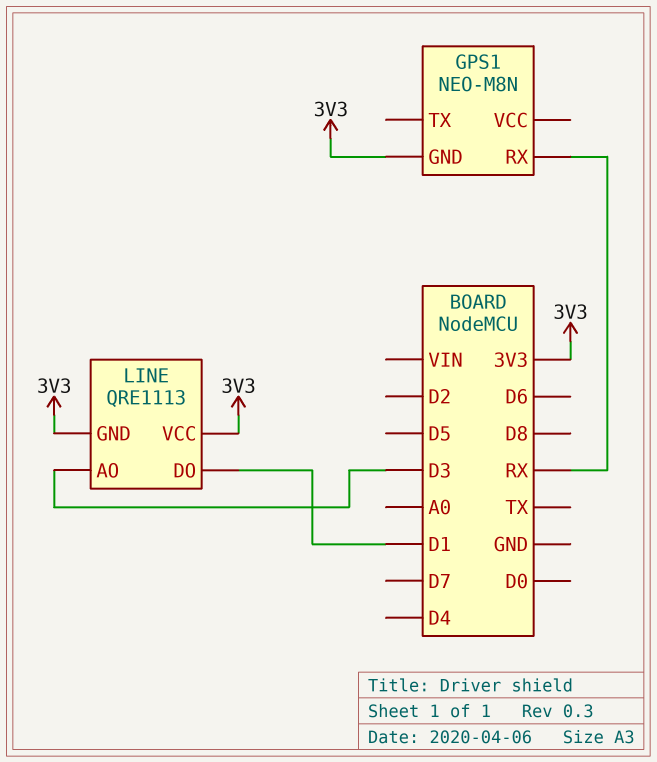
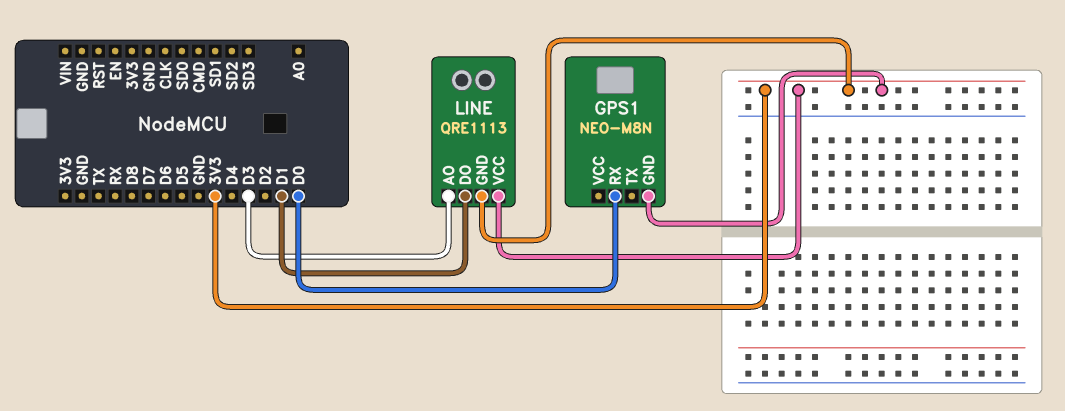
GPS1 pin RX: RX -> D0

